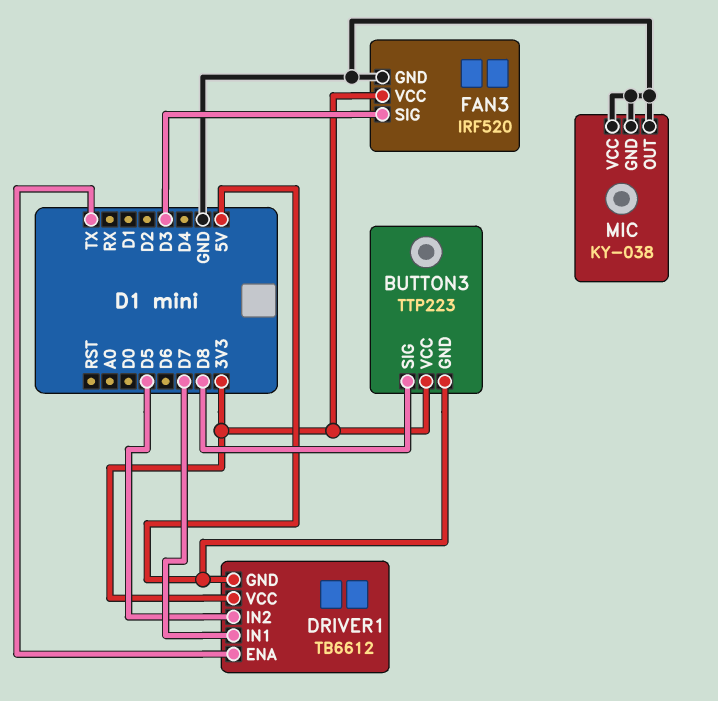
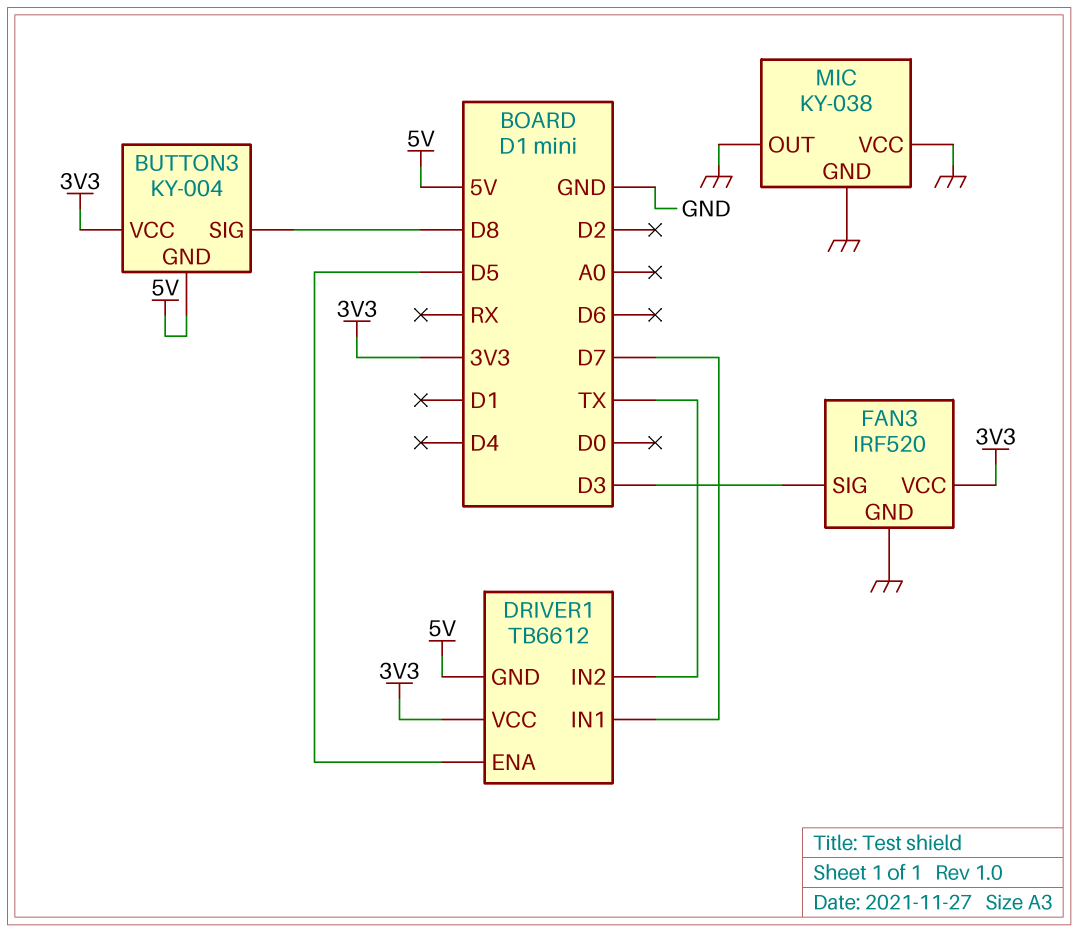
BUTTON3: TTP223 -> KY-004
DRIVER1 pin ENA: TX -> D5
DRIVER1 pin IN2: D5 -> TX

